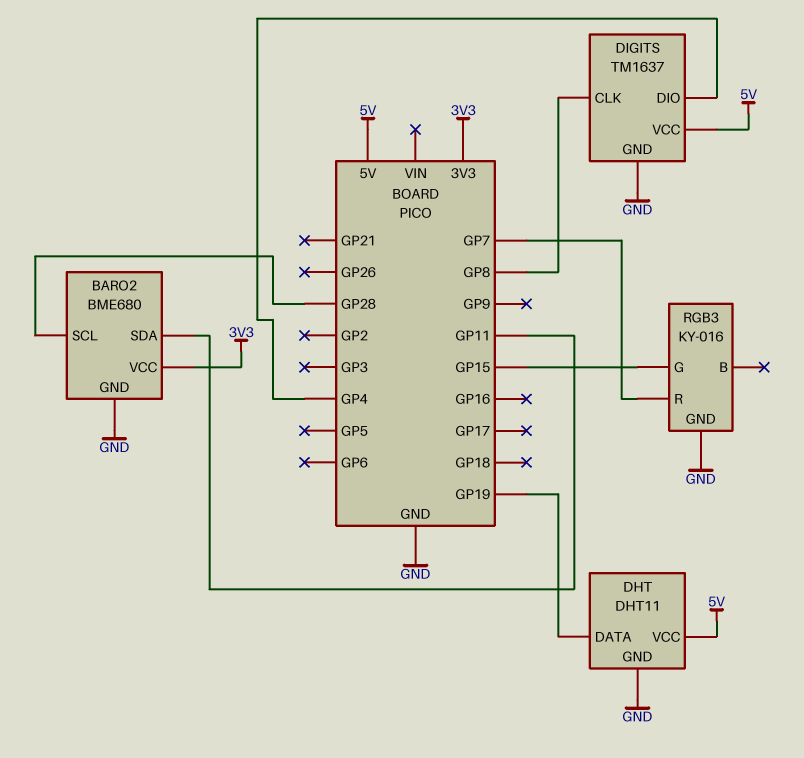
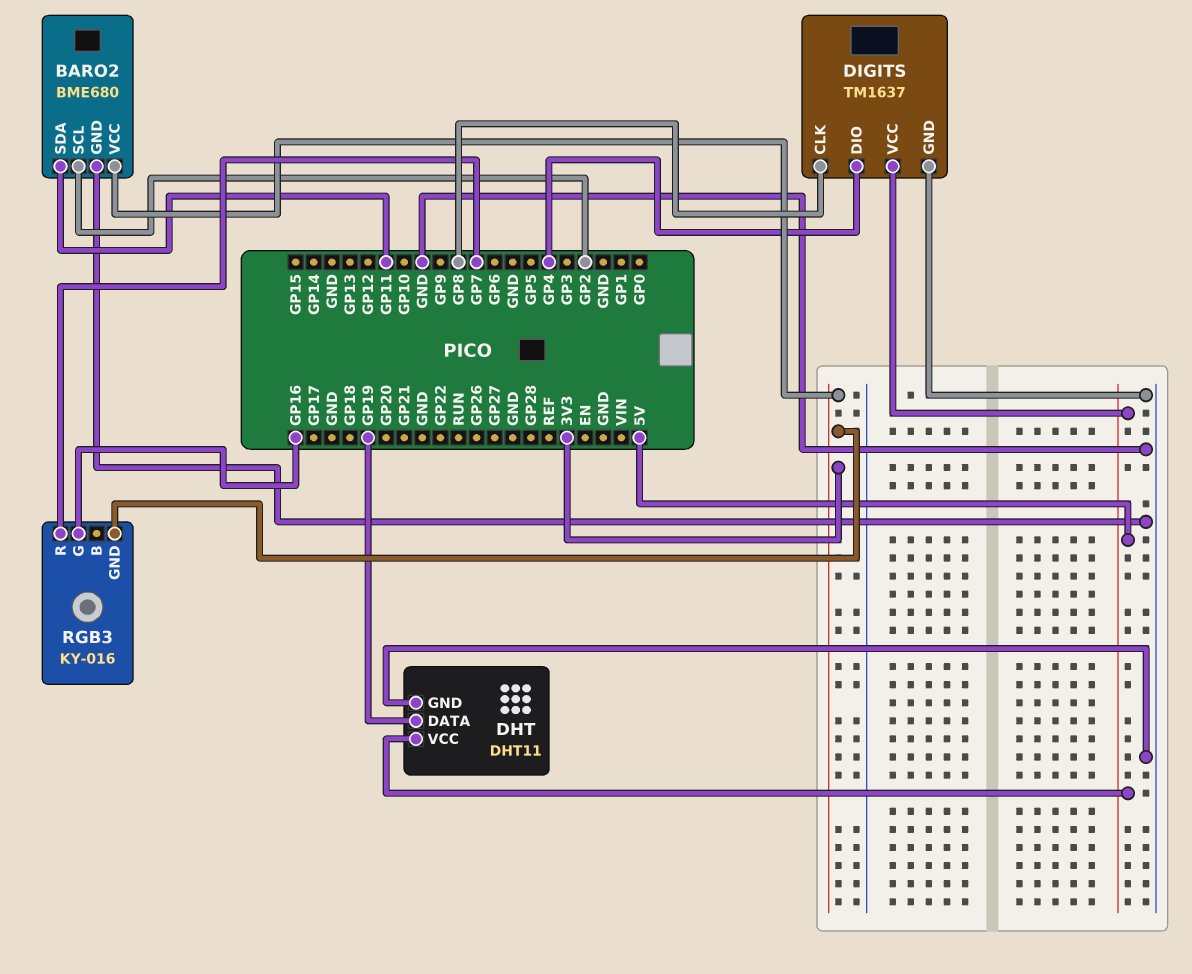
BARO2 pin SCL: GP28 -> GP2
RGB3 pin G: GP15 -> GP16
RGB3 pin GND: GND -> 3V3

